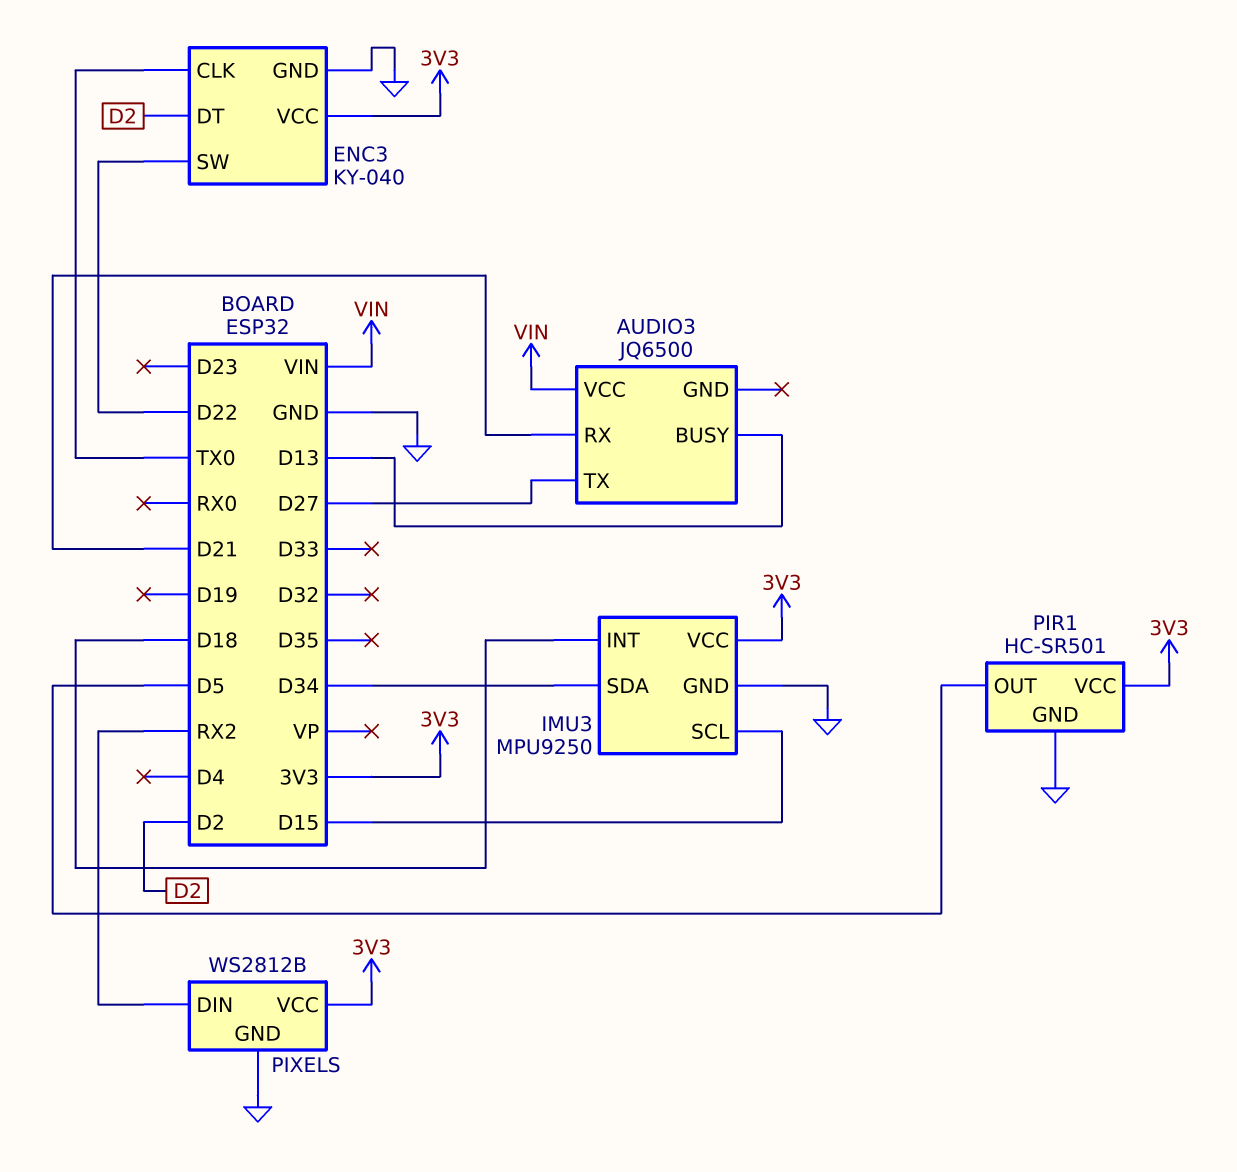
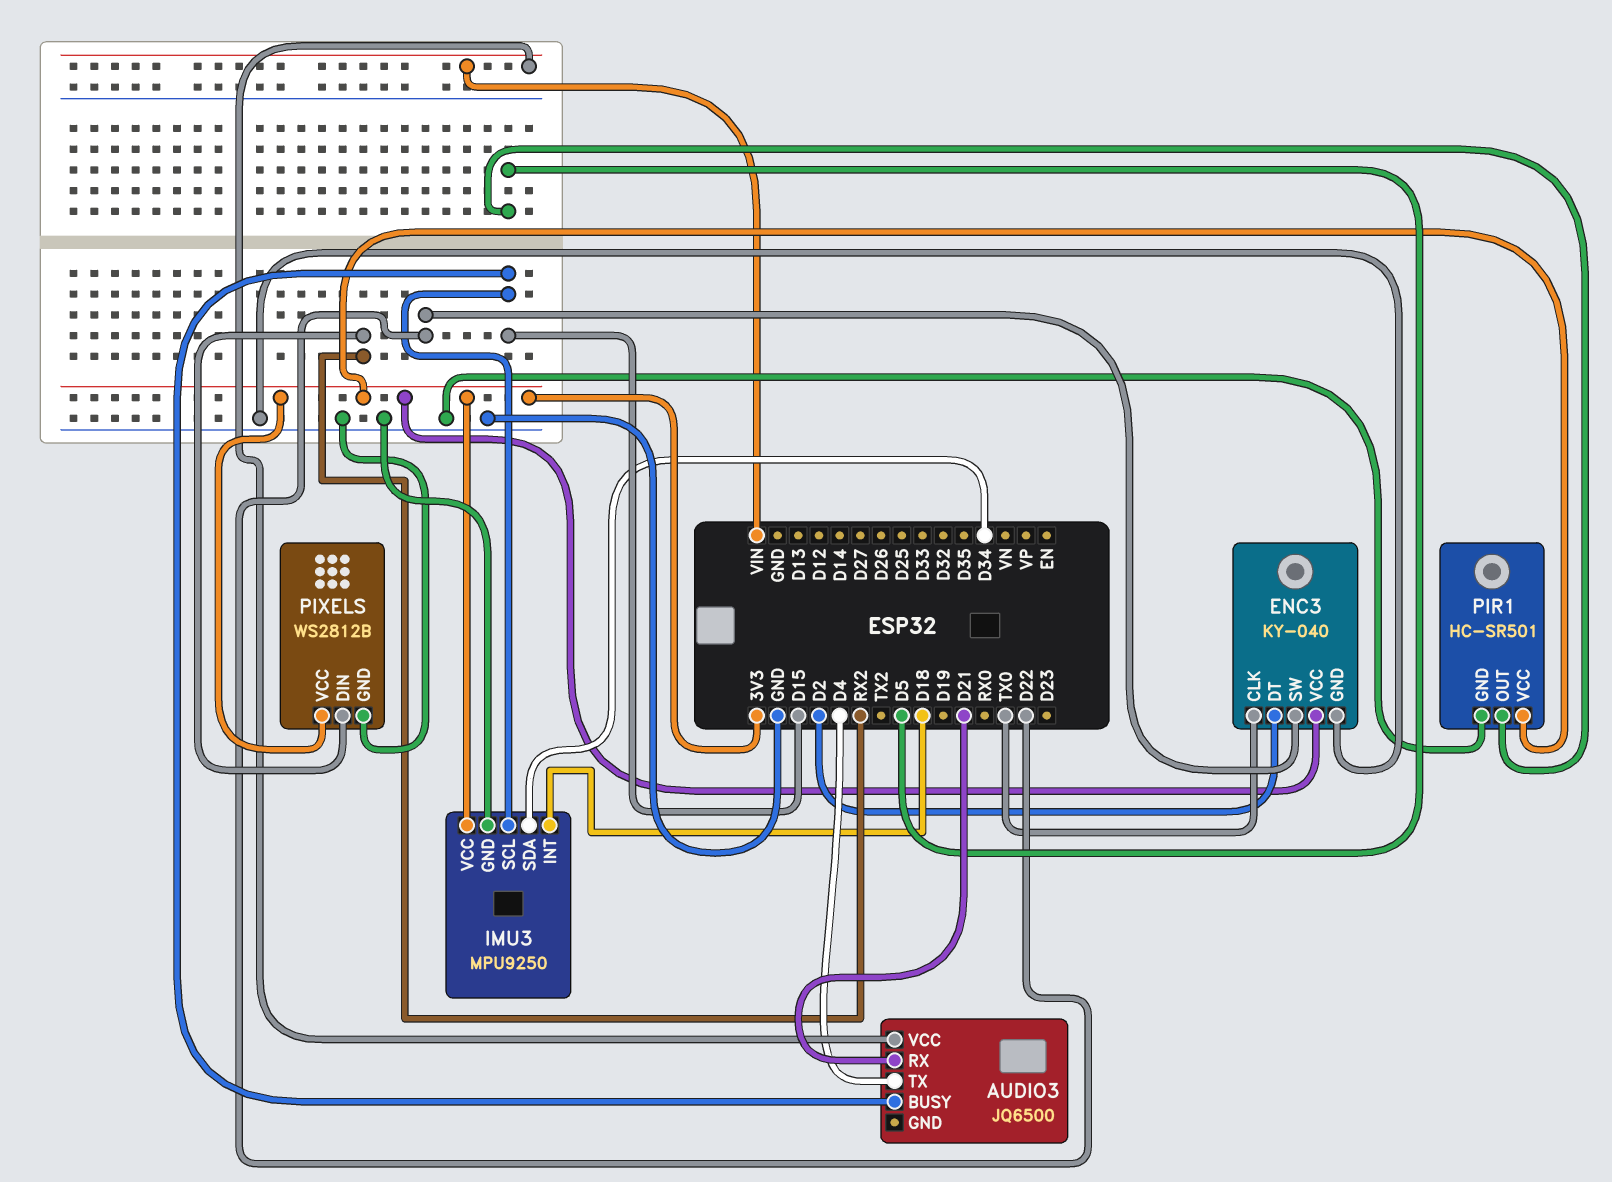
AUDIO3 pin BUSY: D13 -> D15
AUDIO3 pin TX: D27 -> D4

